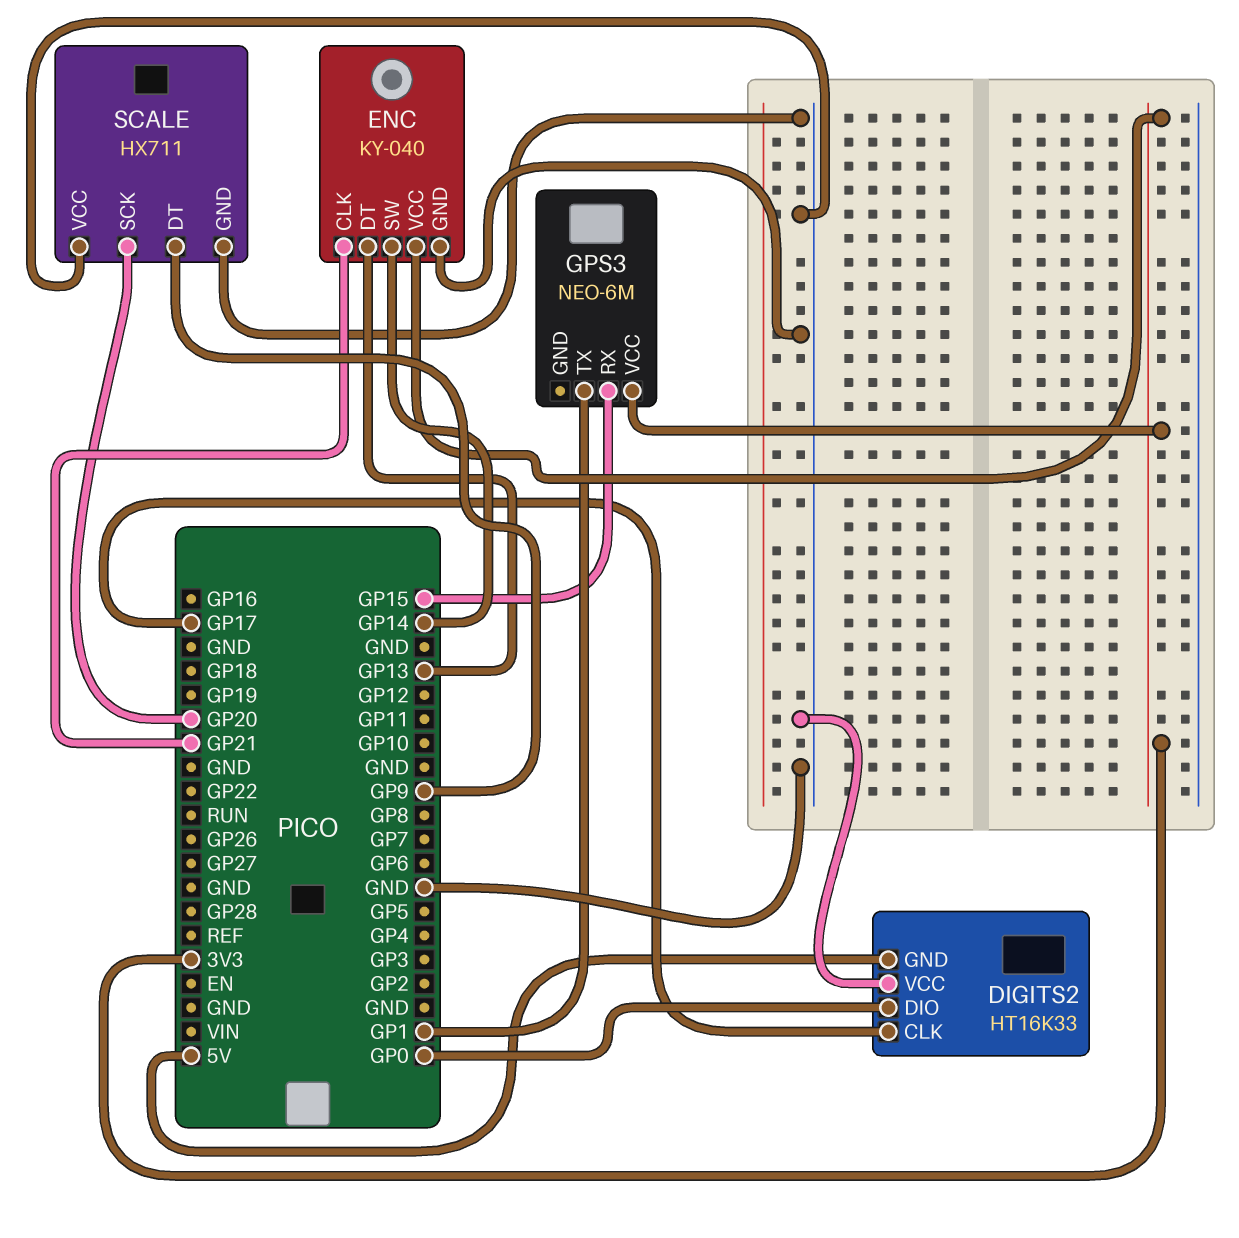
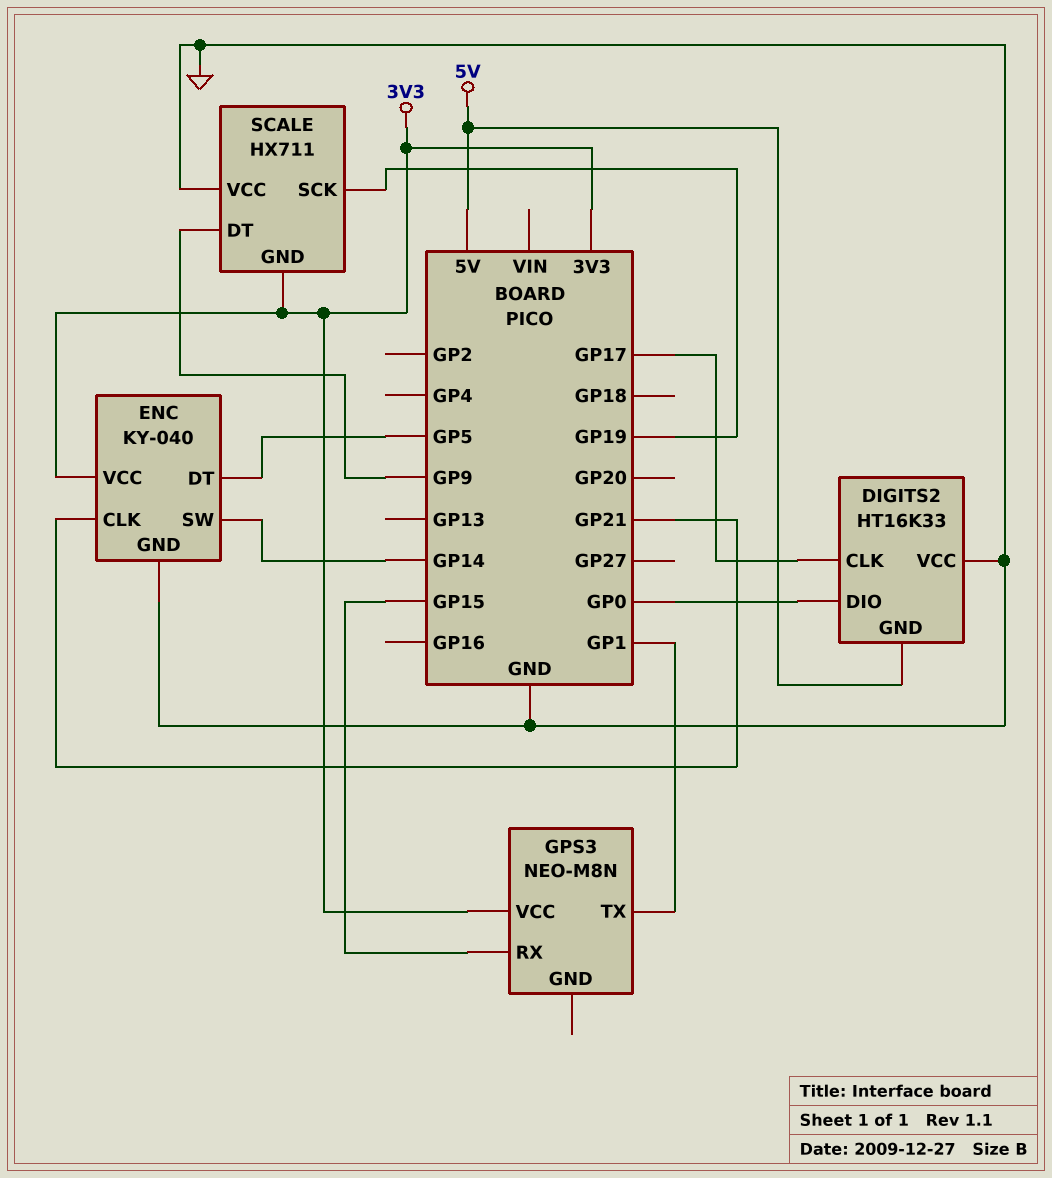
ENC pin DT: GP13 -> GP5
GPS3: NEO-6M -> NEO-M8N
SCALE pin GND: GND -> 3V3
SCALE pin SCK: GP20 -> GP19

